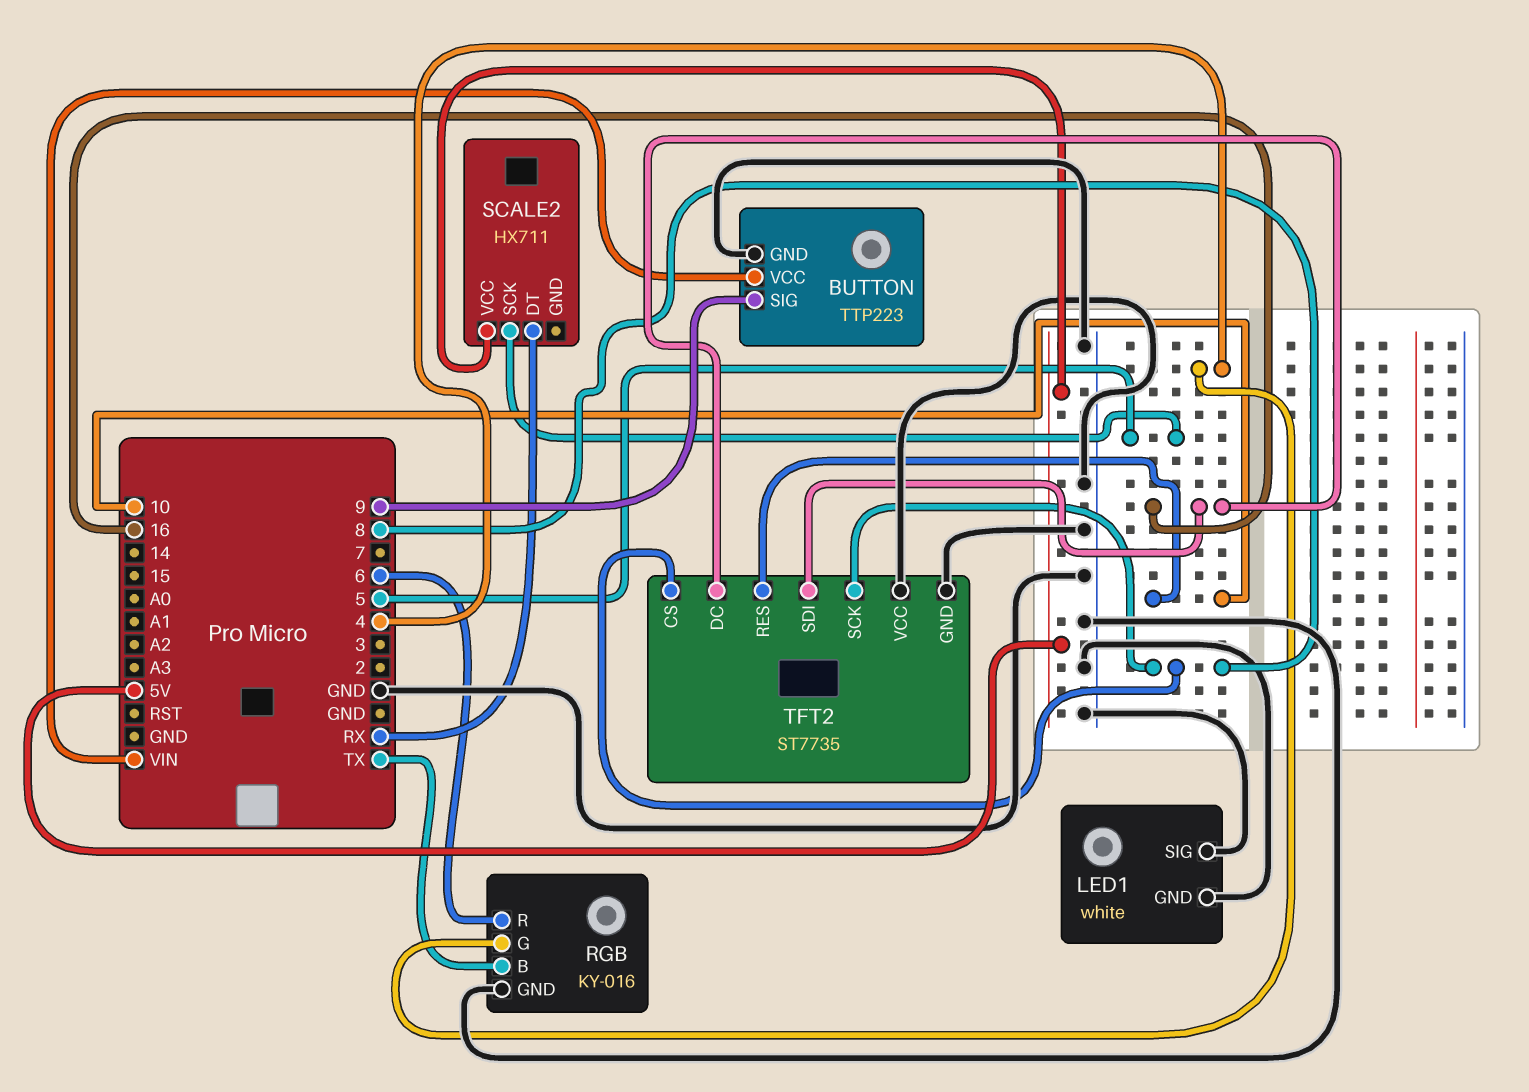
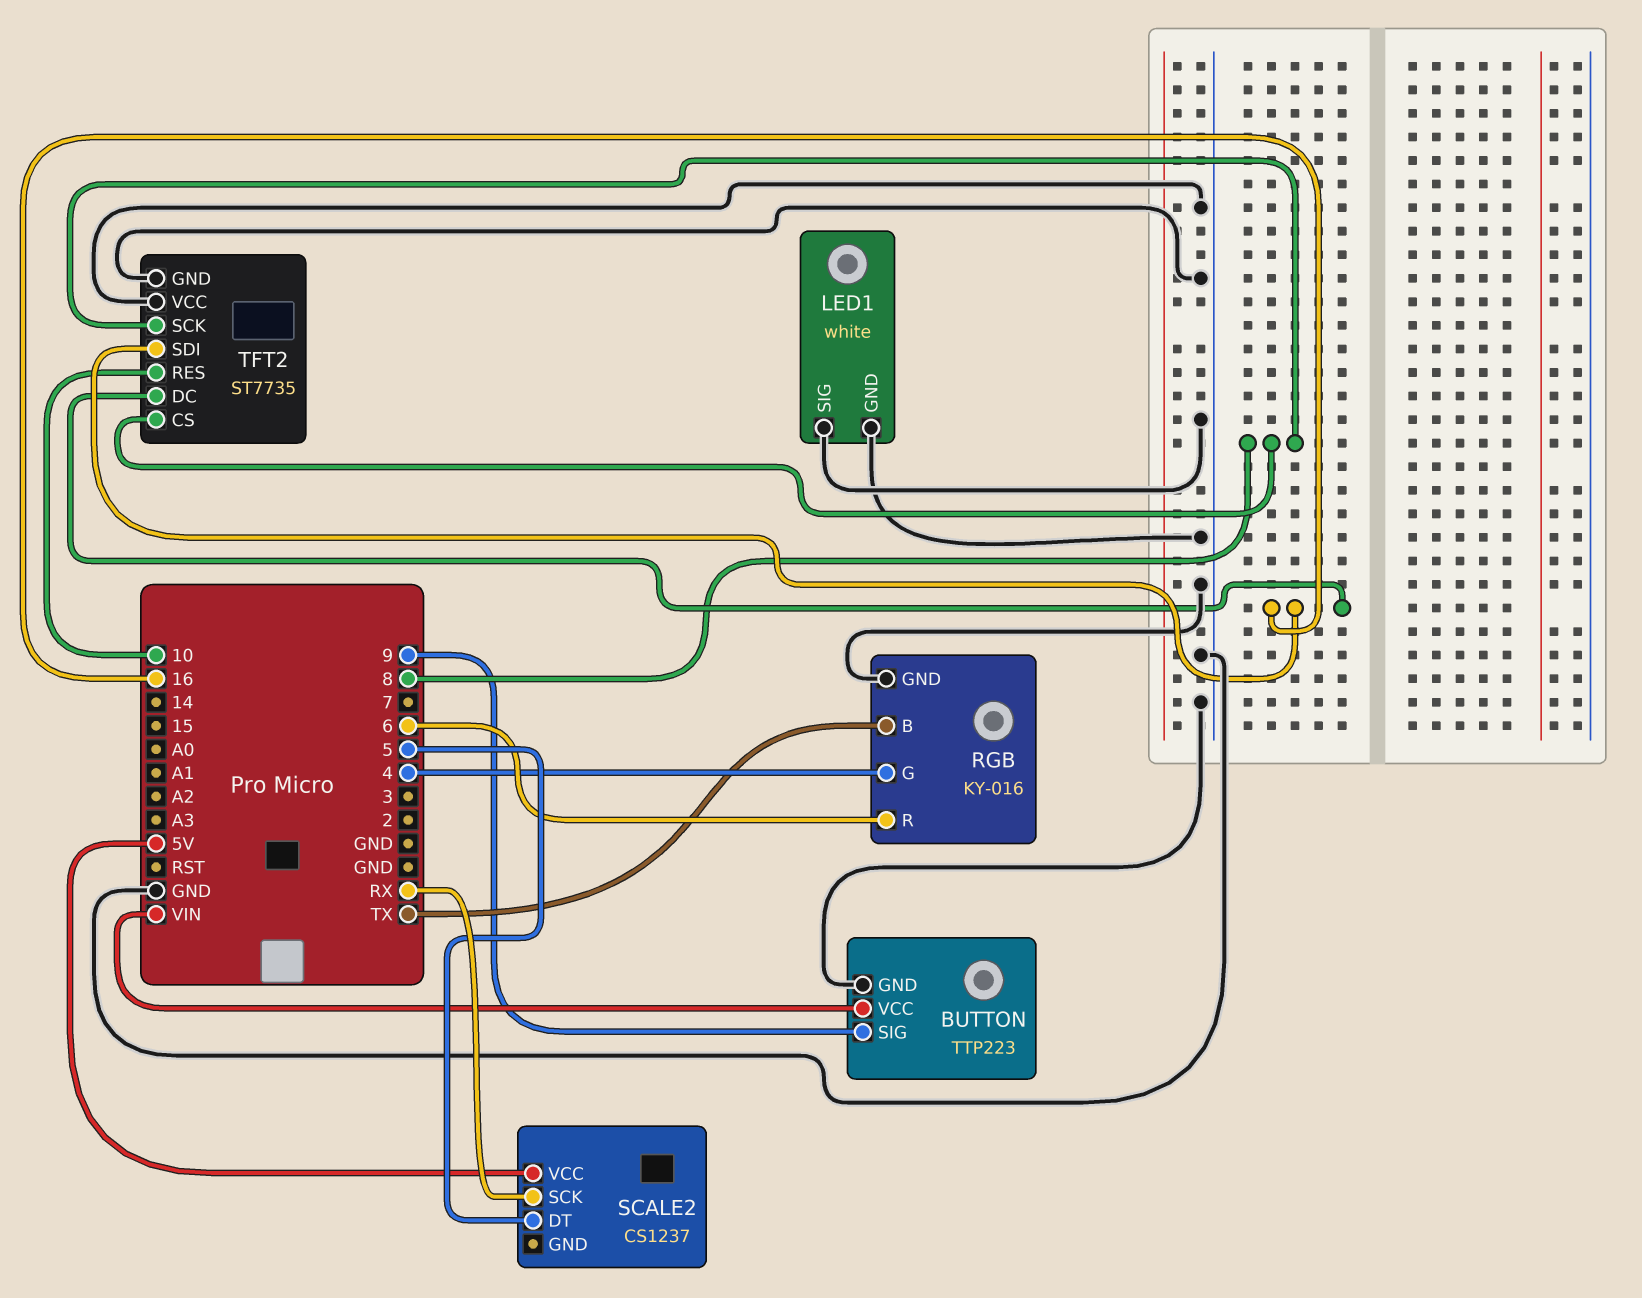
SCALE2: HX711 -> CS1237
SCALE2 pin DT: RX -> 5
SCALE2 pin SCK: 5 -> RX

